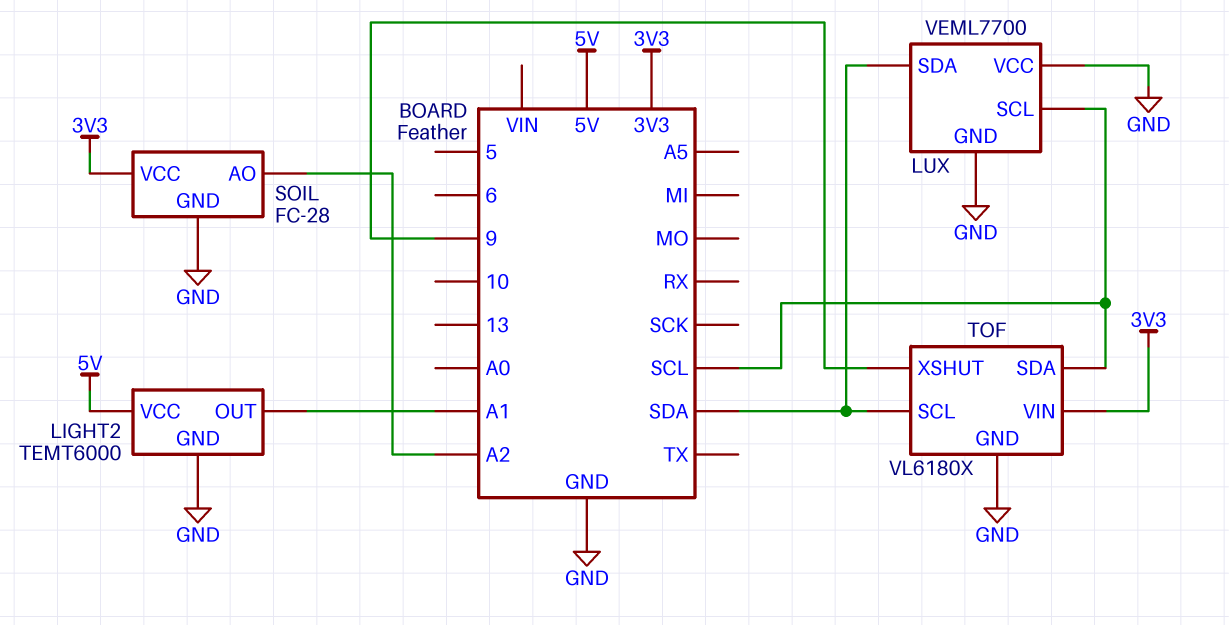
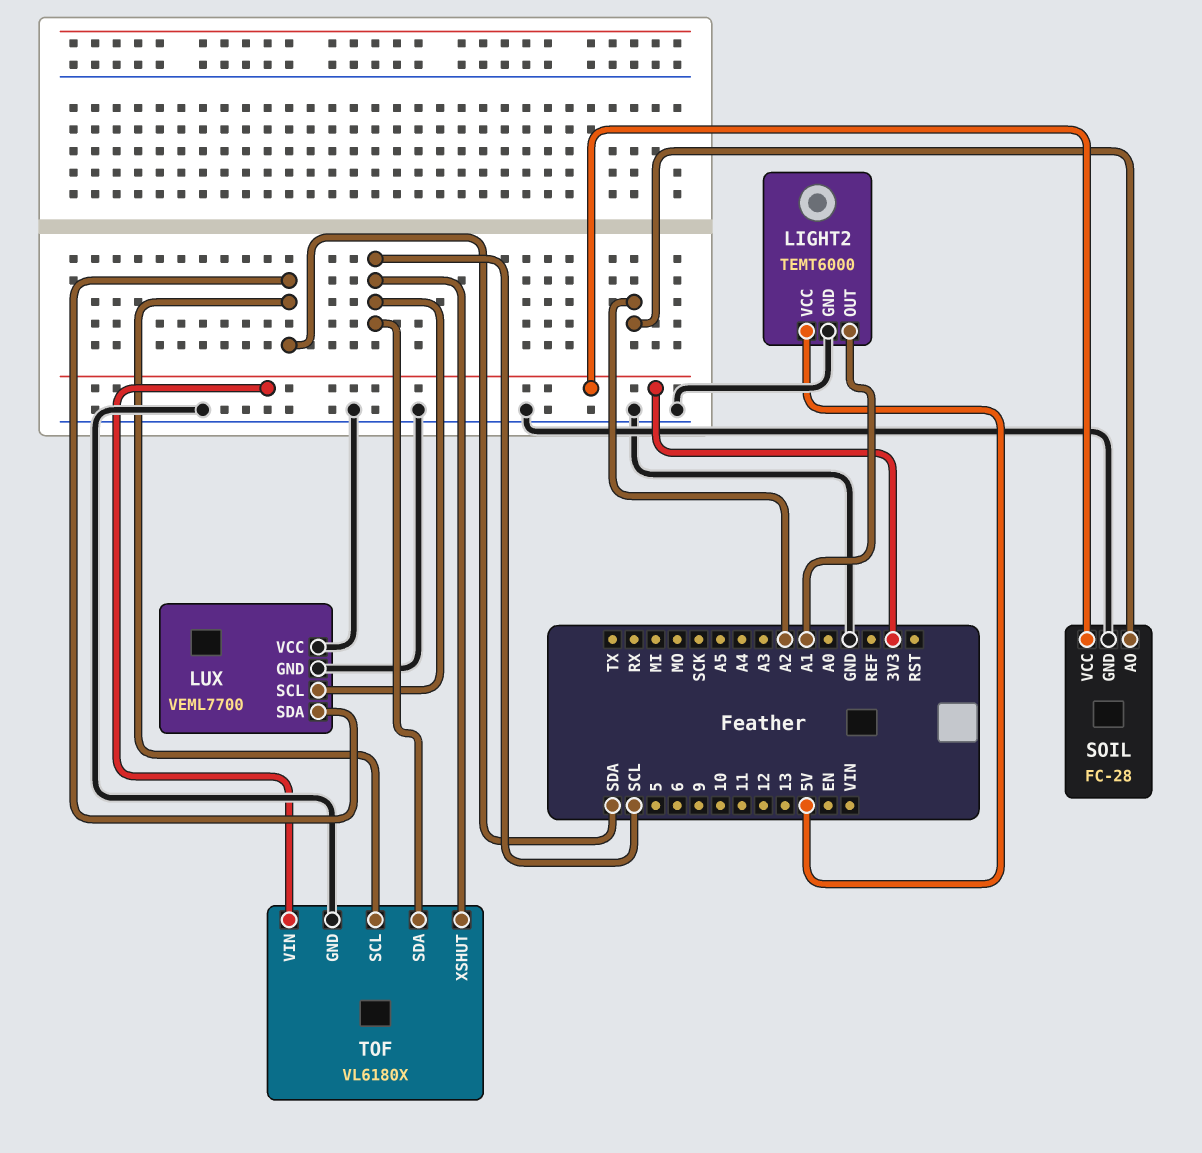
TOF pin XSHUT: 9 -> SCL

